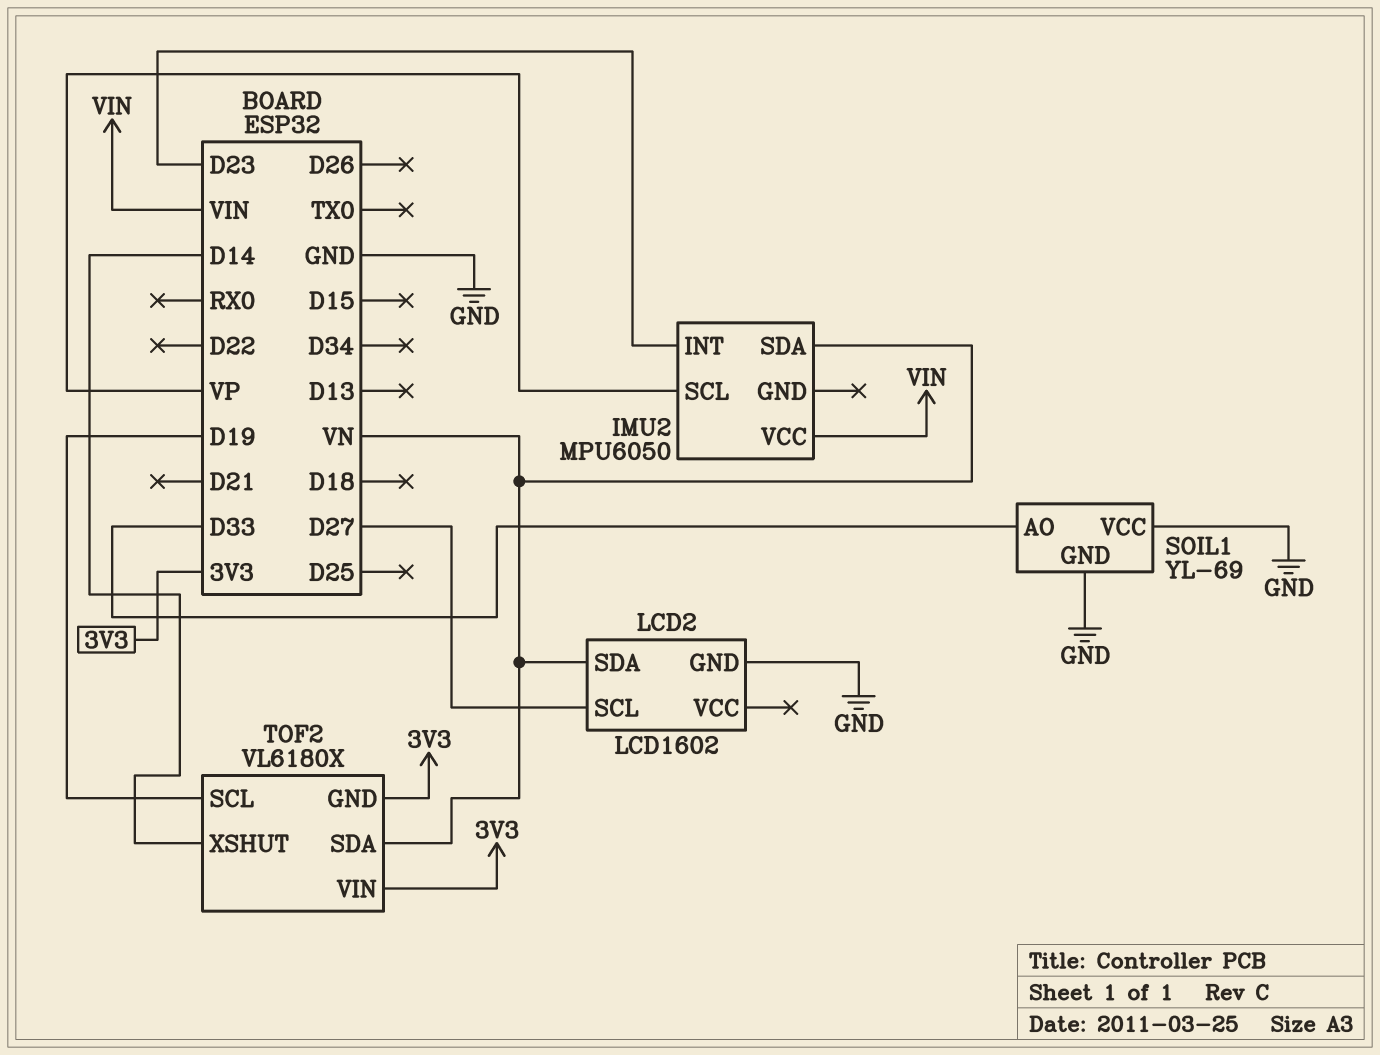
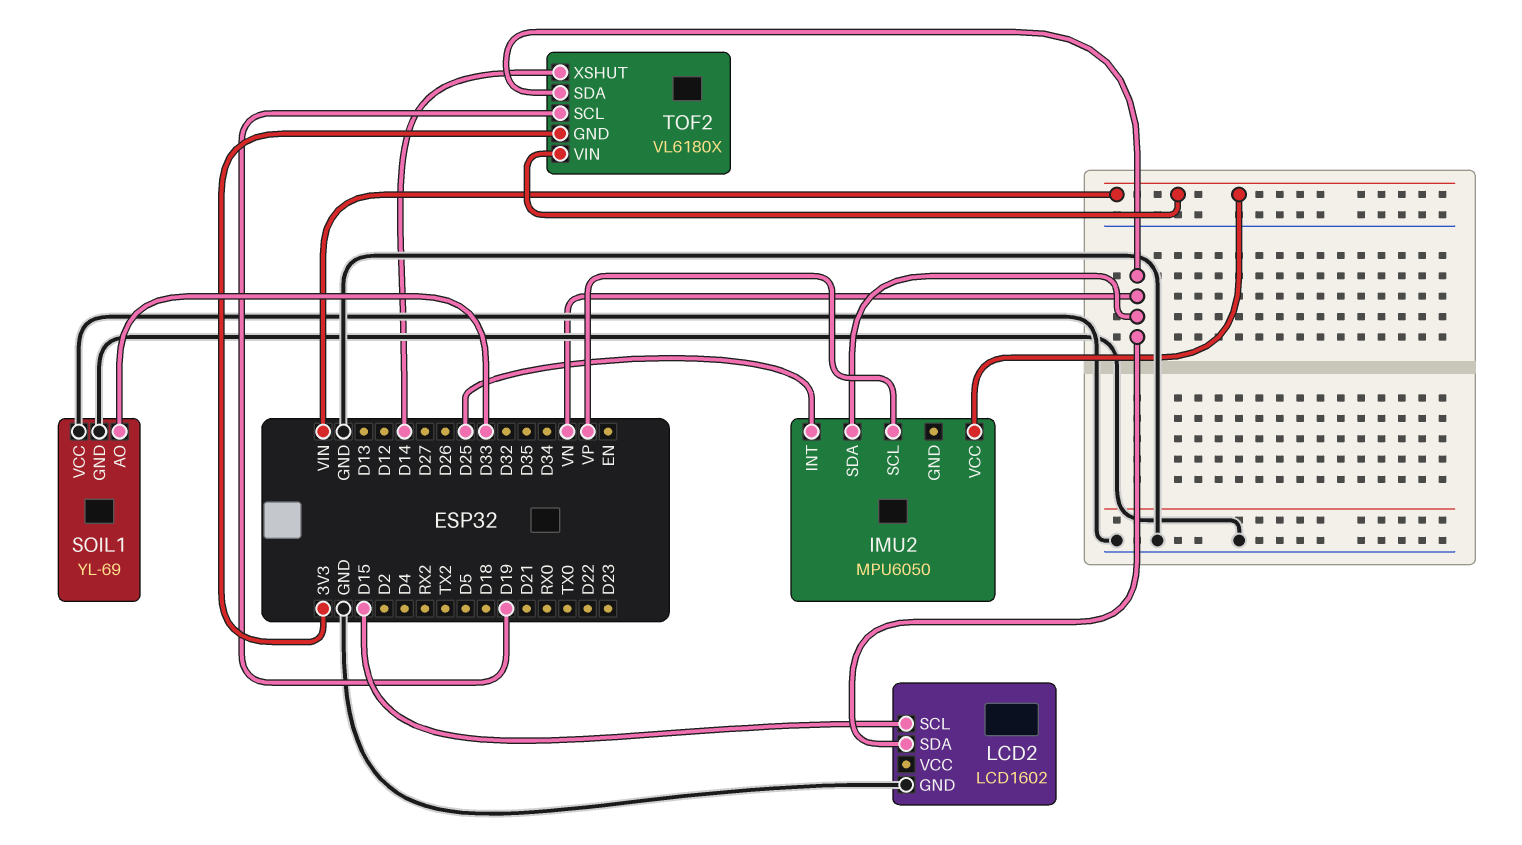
IMU2 pin INT: D23 -> D25
LCD2 pin SCL: D27 -> D15
TOF2 pin VIN: 3V3 -> VIN

